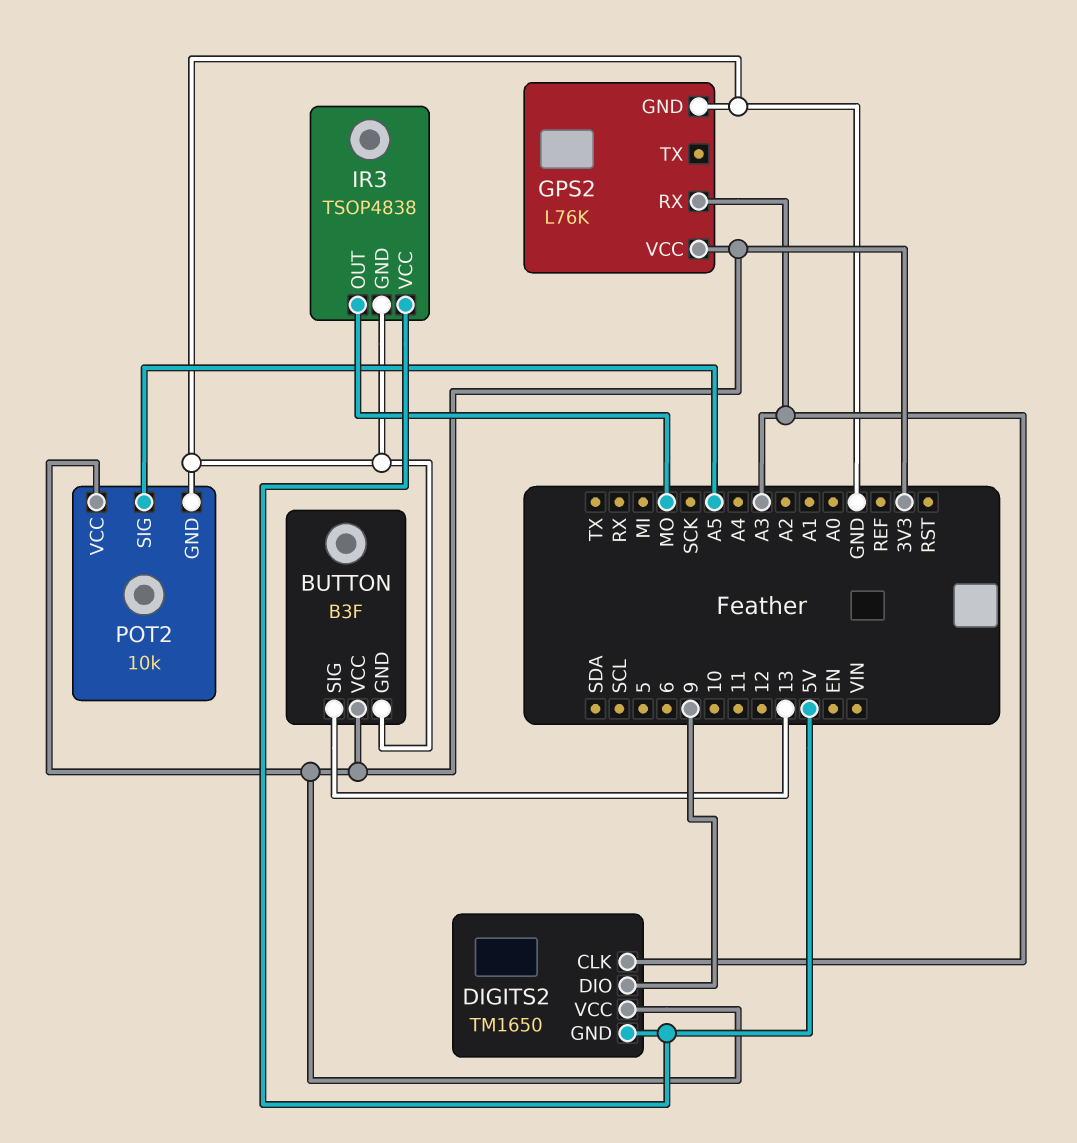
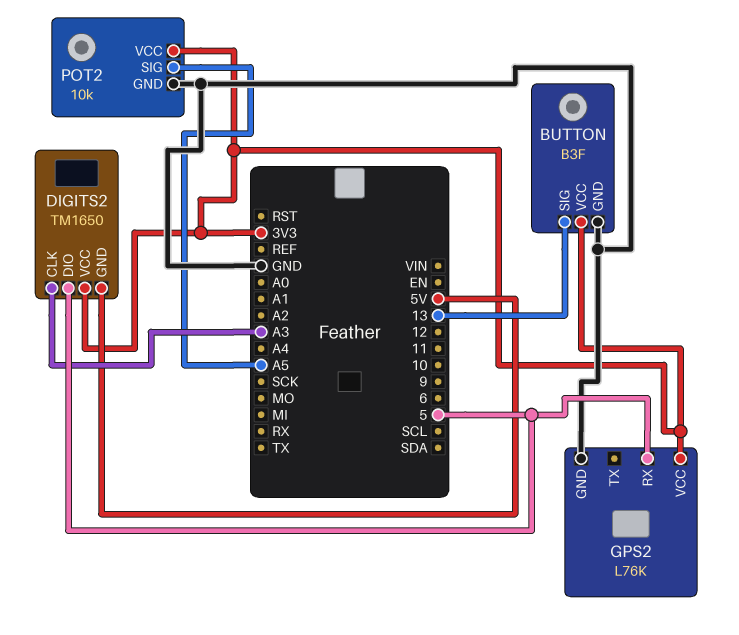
DIGITS2 pin DIO: 9 -> 5
GPS2 pin RX: A3 -> 5
IR3: TSOP4838 -> none
IR3 pin GND: GND -> none
IR3 pin OUT: MO -> none
IR3 pin VCC: 5V -> none

